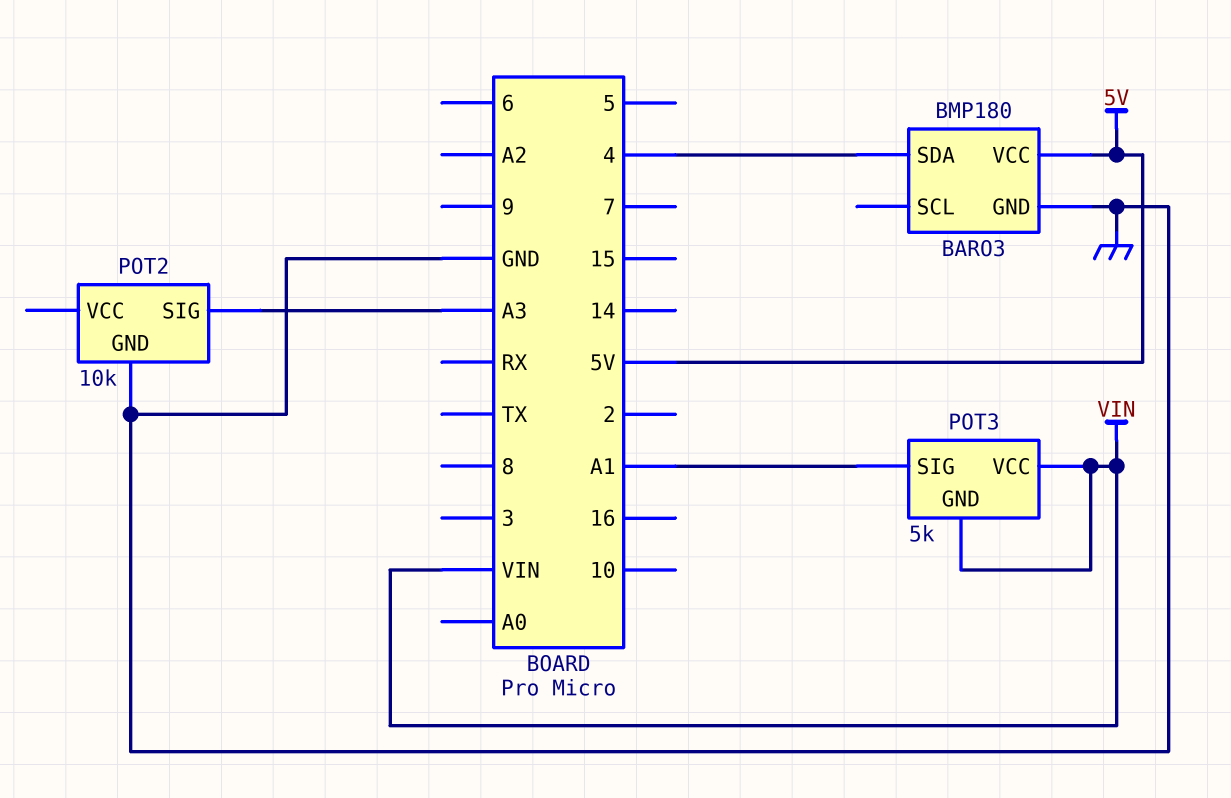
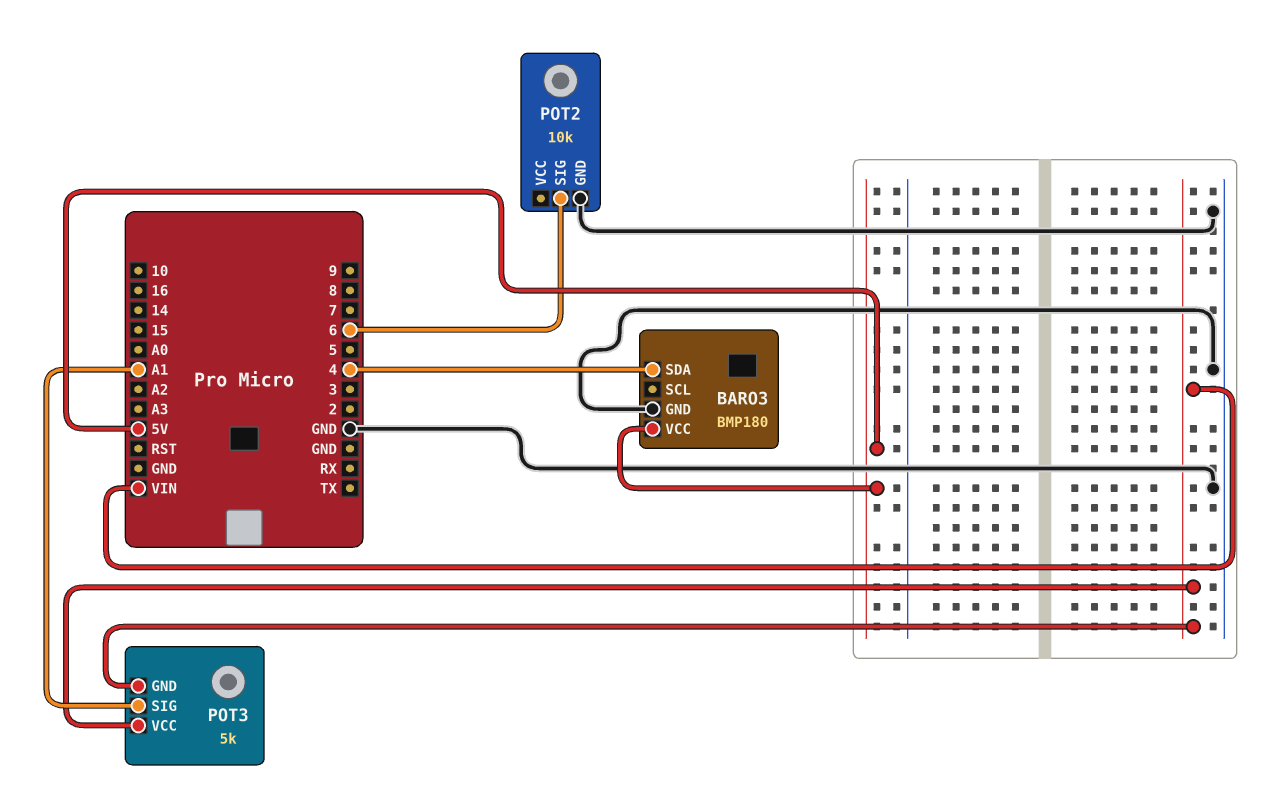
POT2 pin SIG: A3 -> 6

